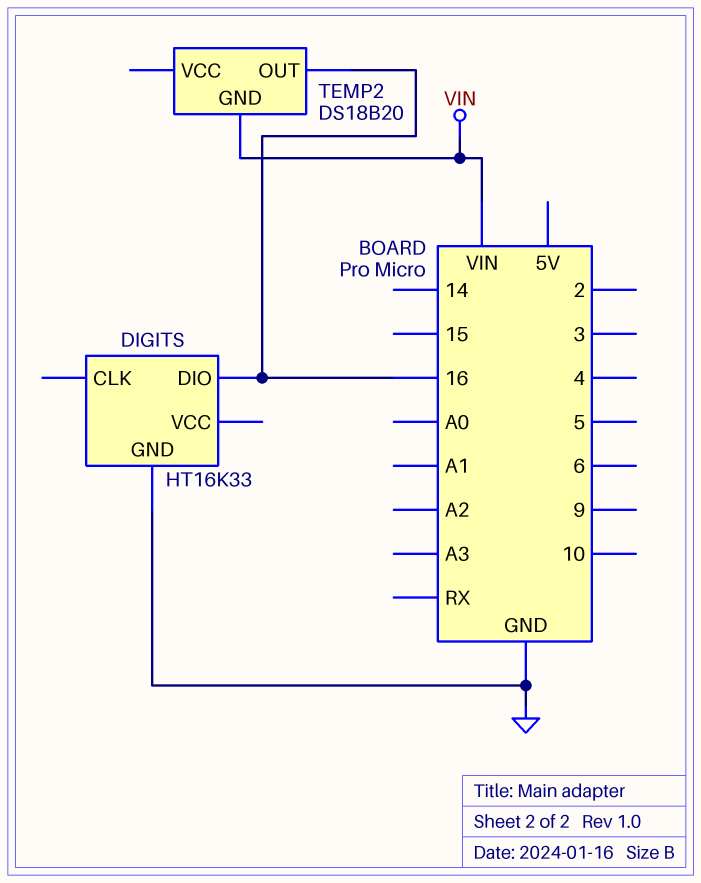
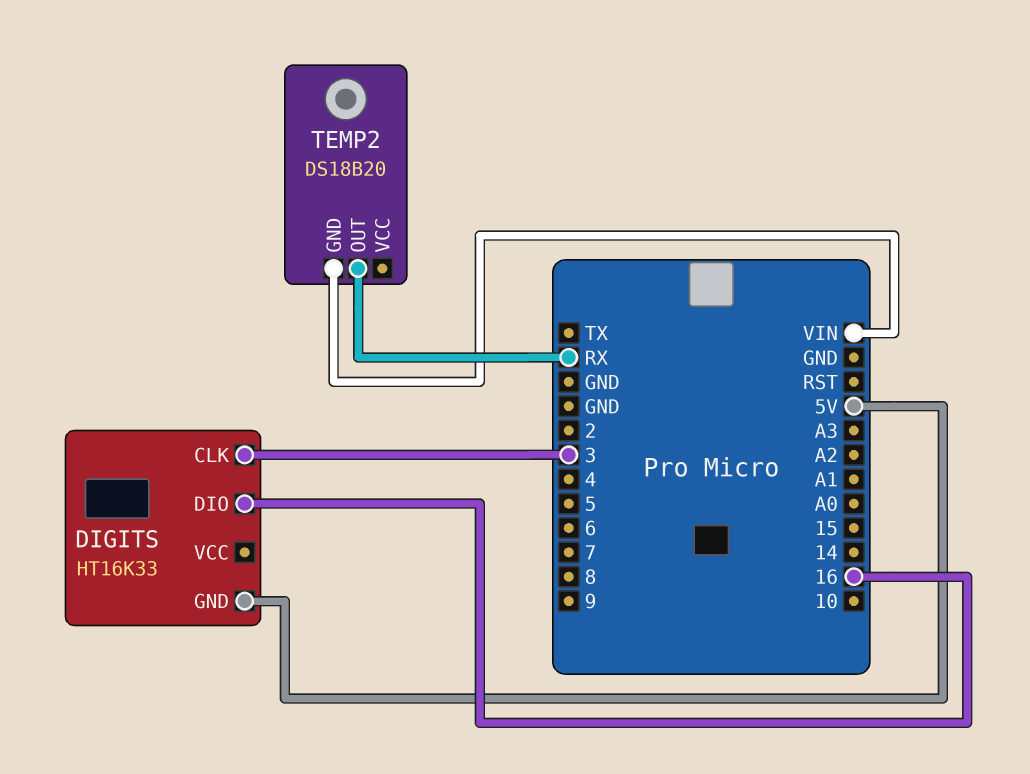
DIGITS pin CLK: none -> 3
DIGITS pin GND: GND -> 5V
TEMP2 pin OUT: 16 -> RX

